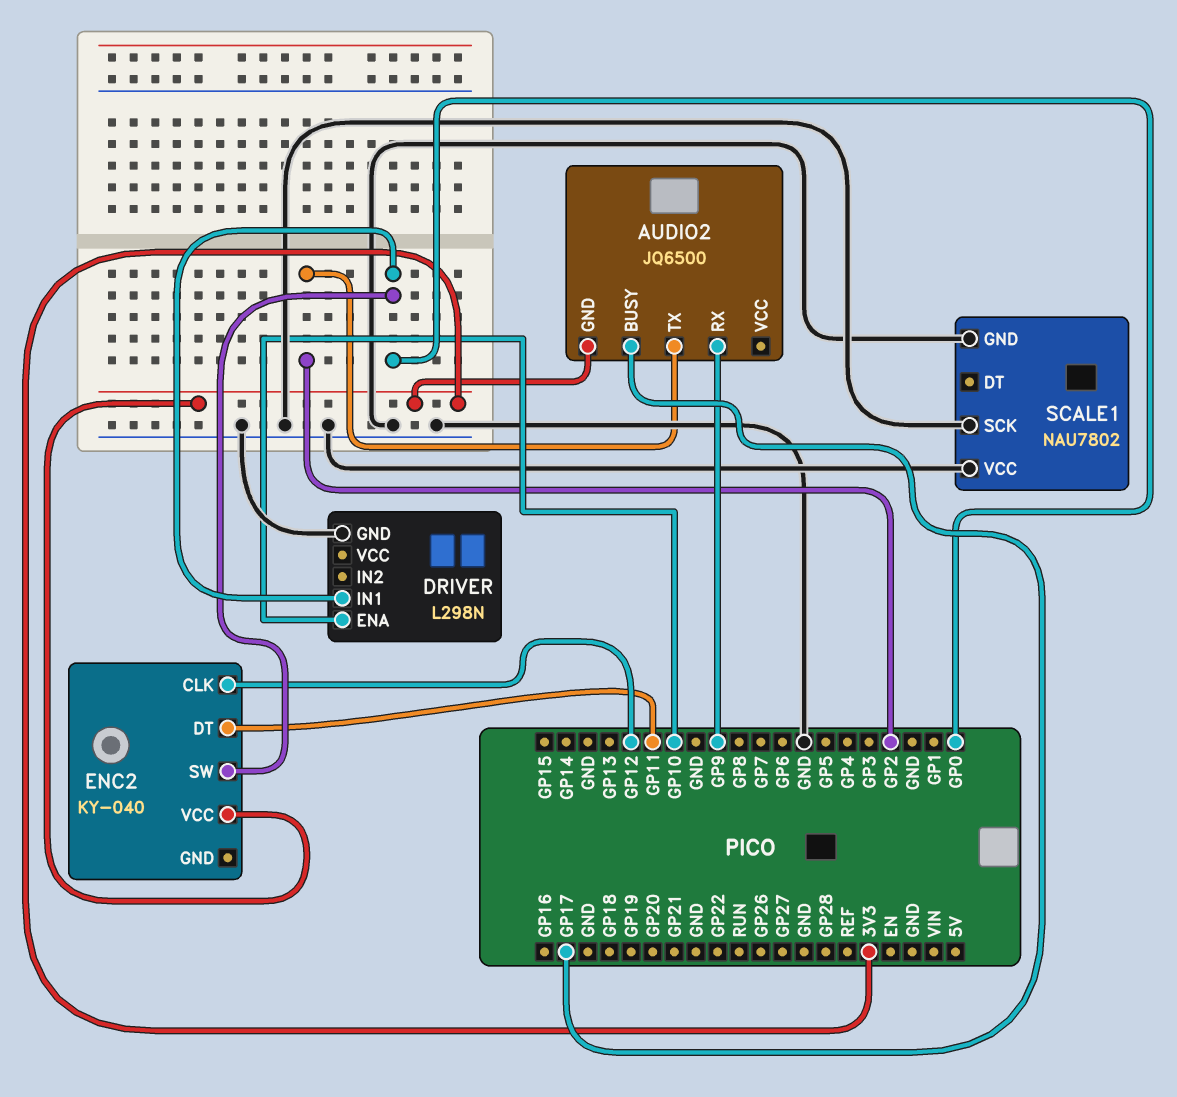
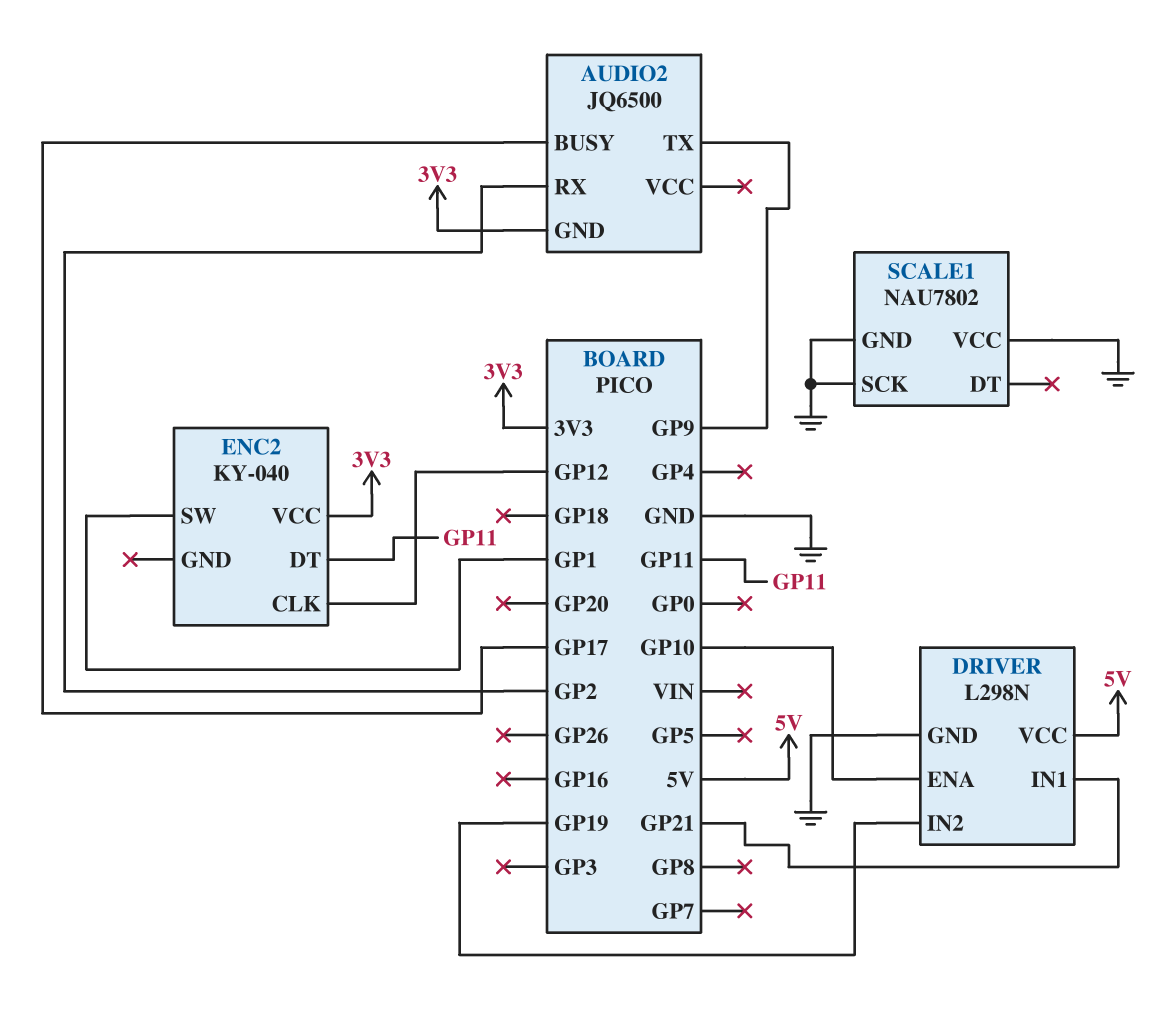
AUDIO2 pin RX: GP9 -> GP2
AUDIO2 pin TX: GP2 -> GP9
DRIVER pin IN1: GP0 -> GP21
DRIVER pin IN2: none -> GP19
DRIVER pin VCC: none -> 5V
ENC2 pin SW: GP0 -> GP1

